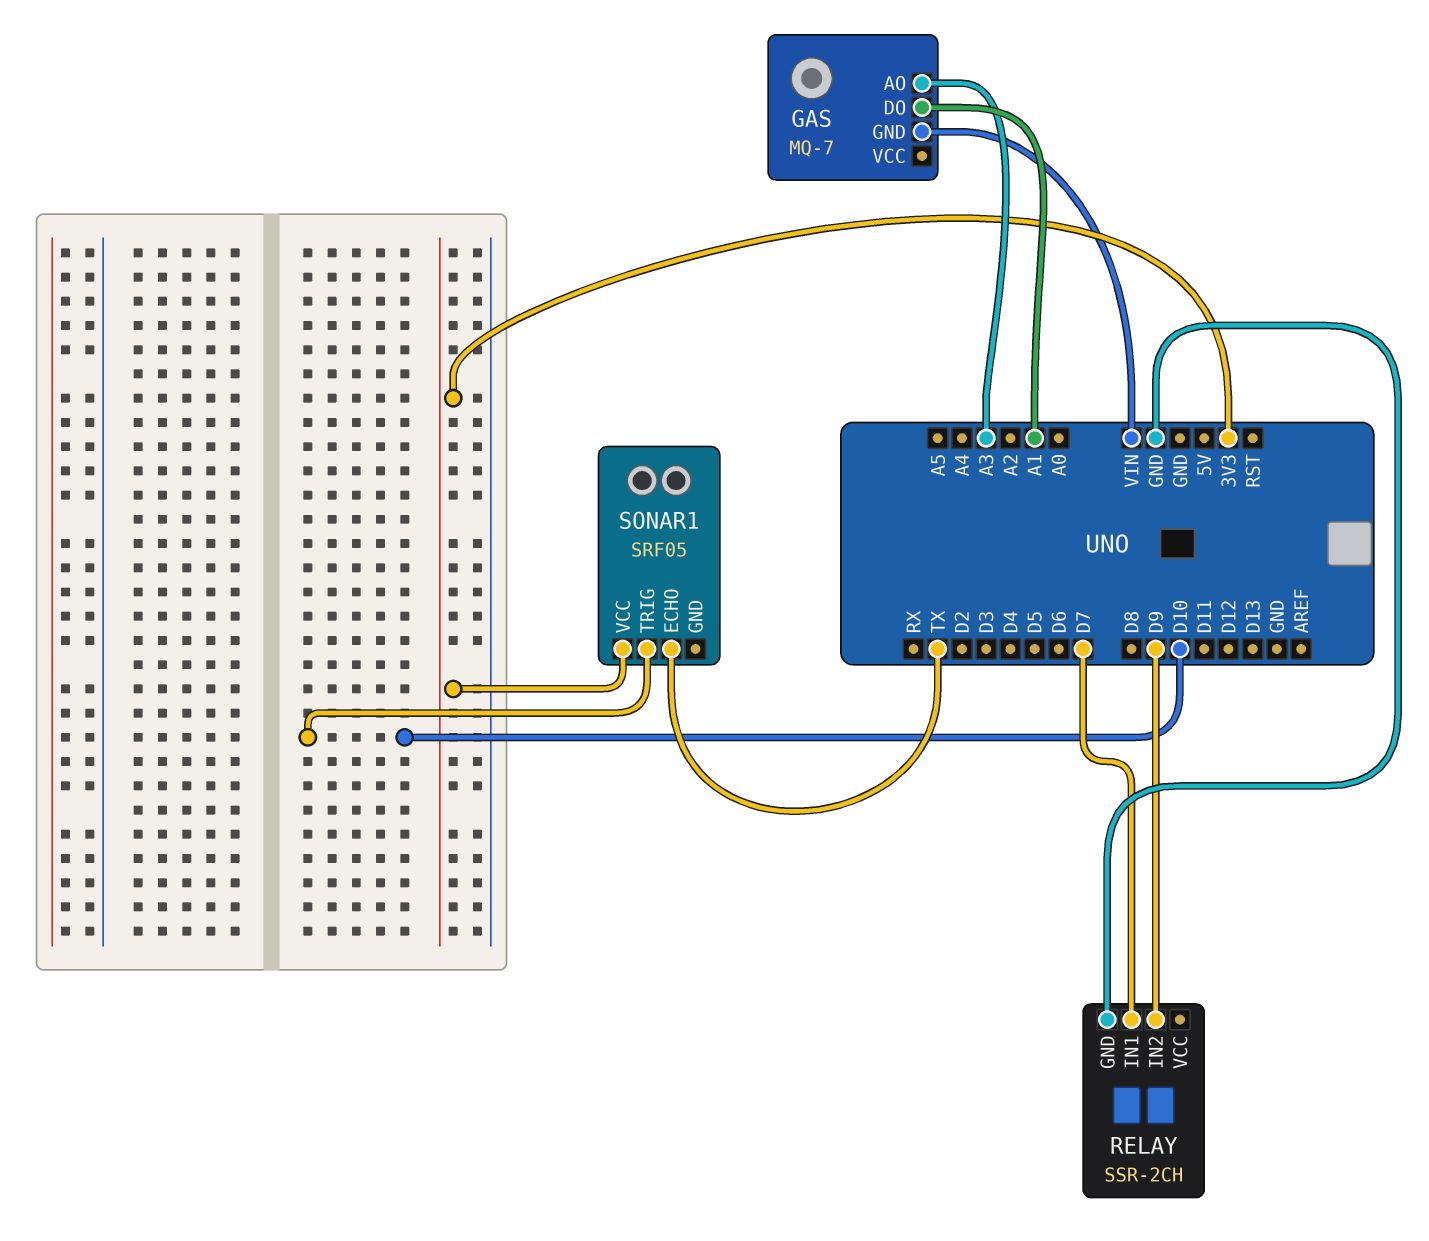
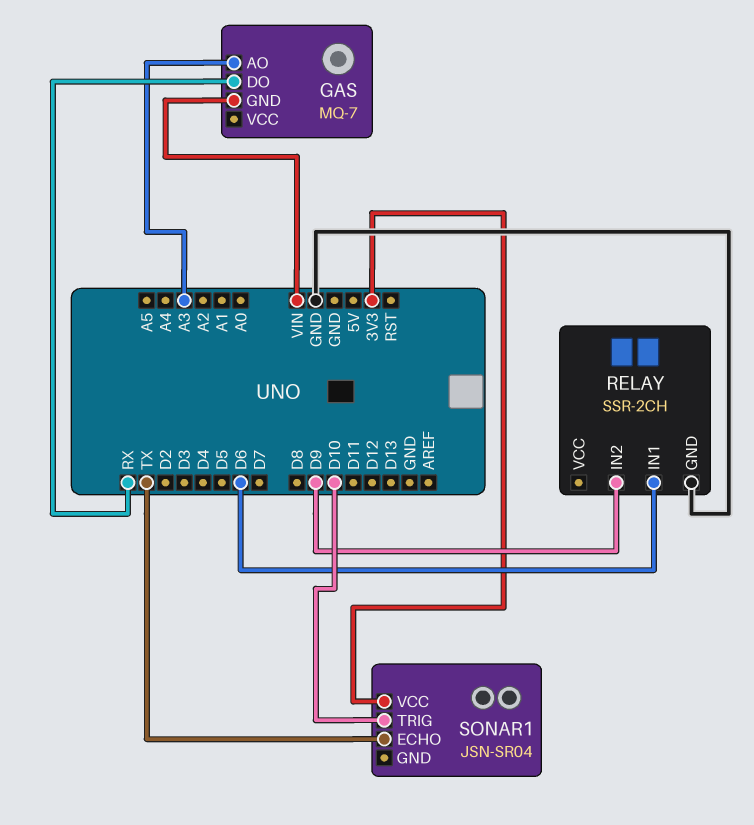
GAS pin DO: A1 -> RX
RELAY pin IN1: D7 -> D6
SONAR1: SRF05 -> JSN-SR04

